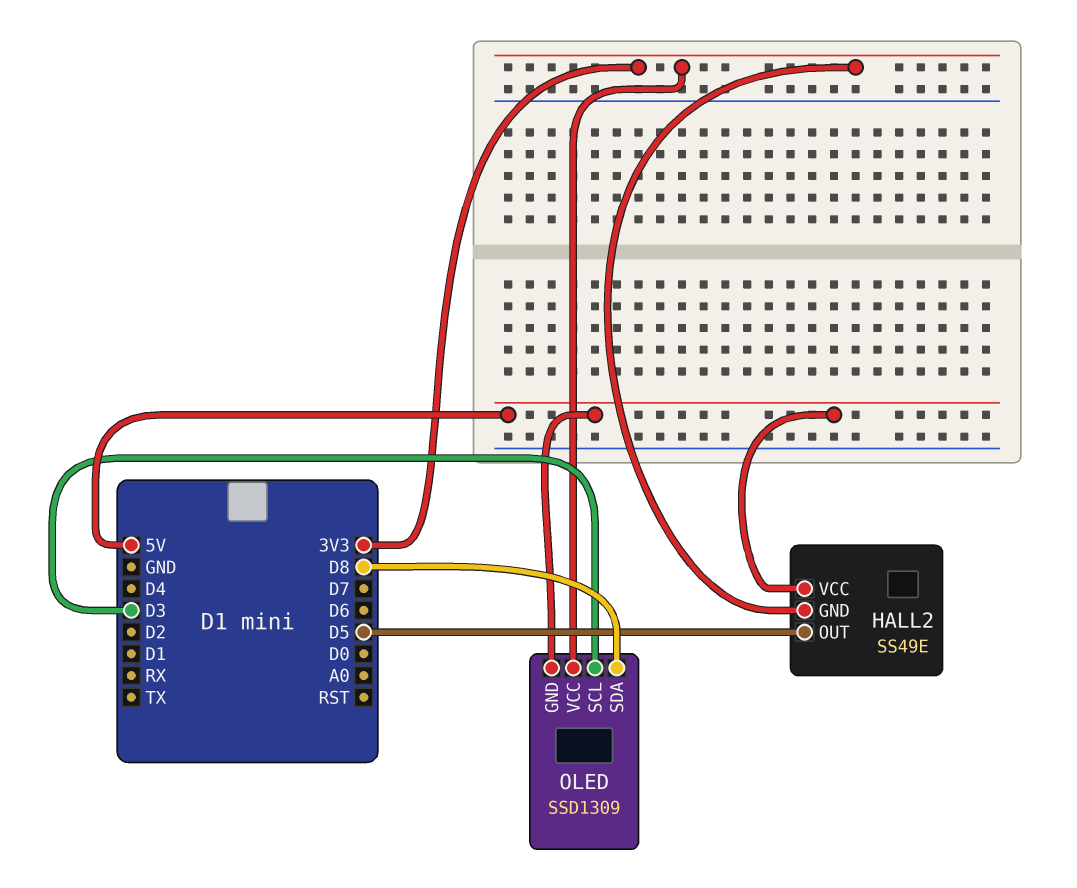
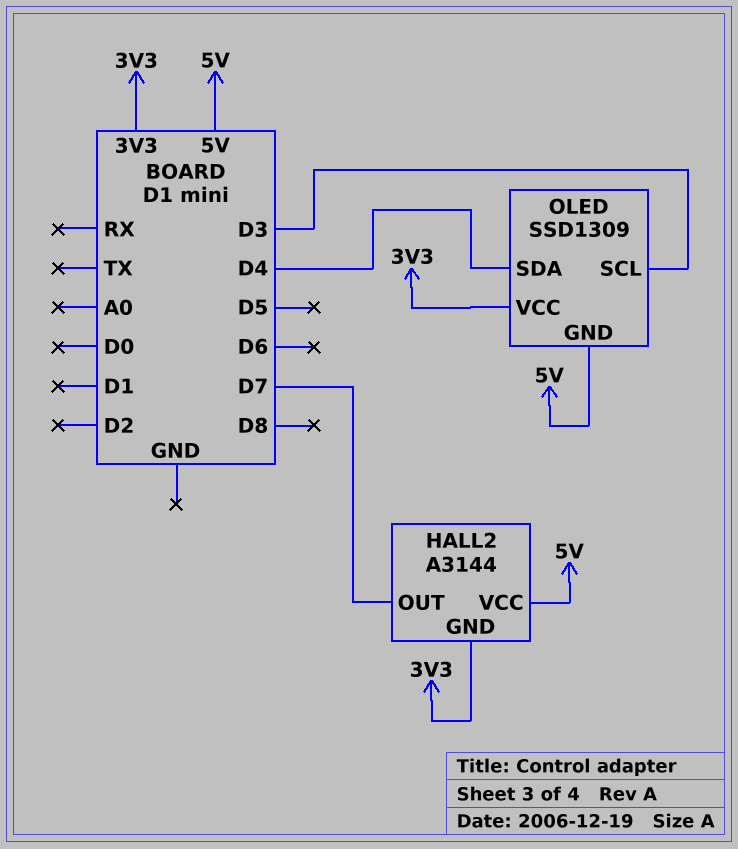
HALL2: SS49E -> A3144
HALL2 pin OUT: D5 -> D7
OLED pin SDA: D8 -> D4

